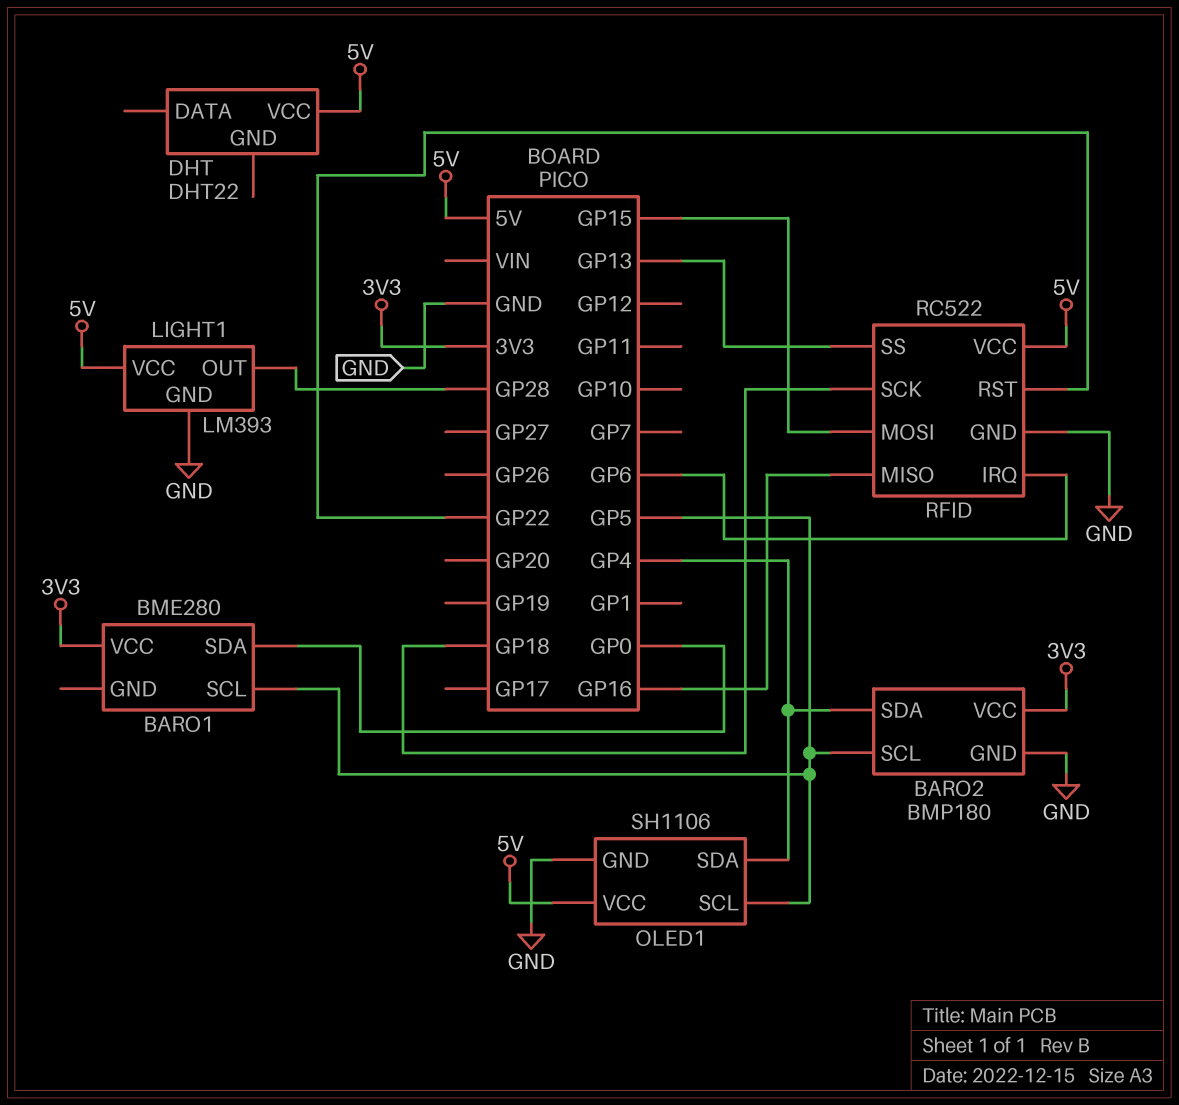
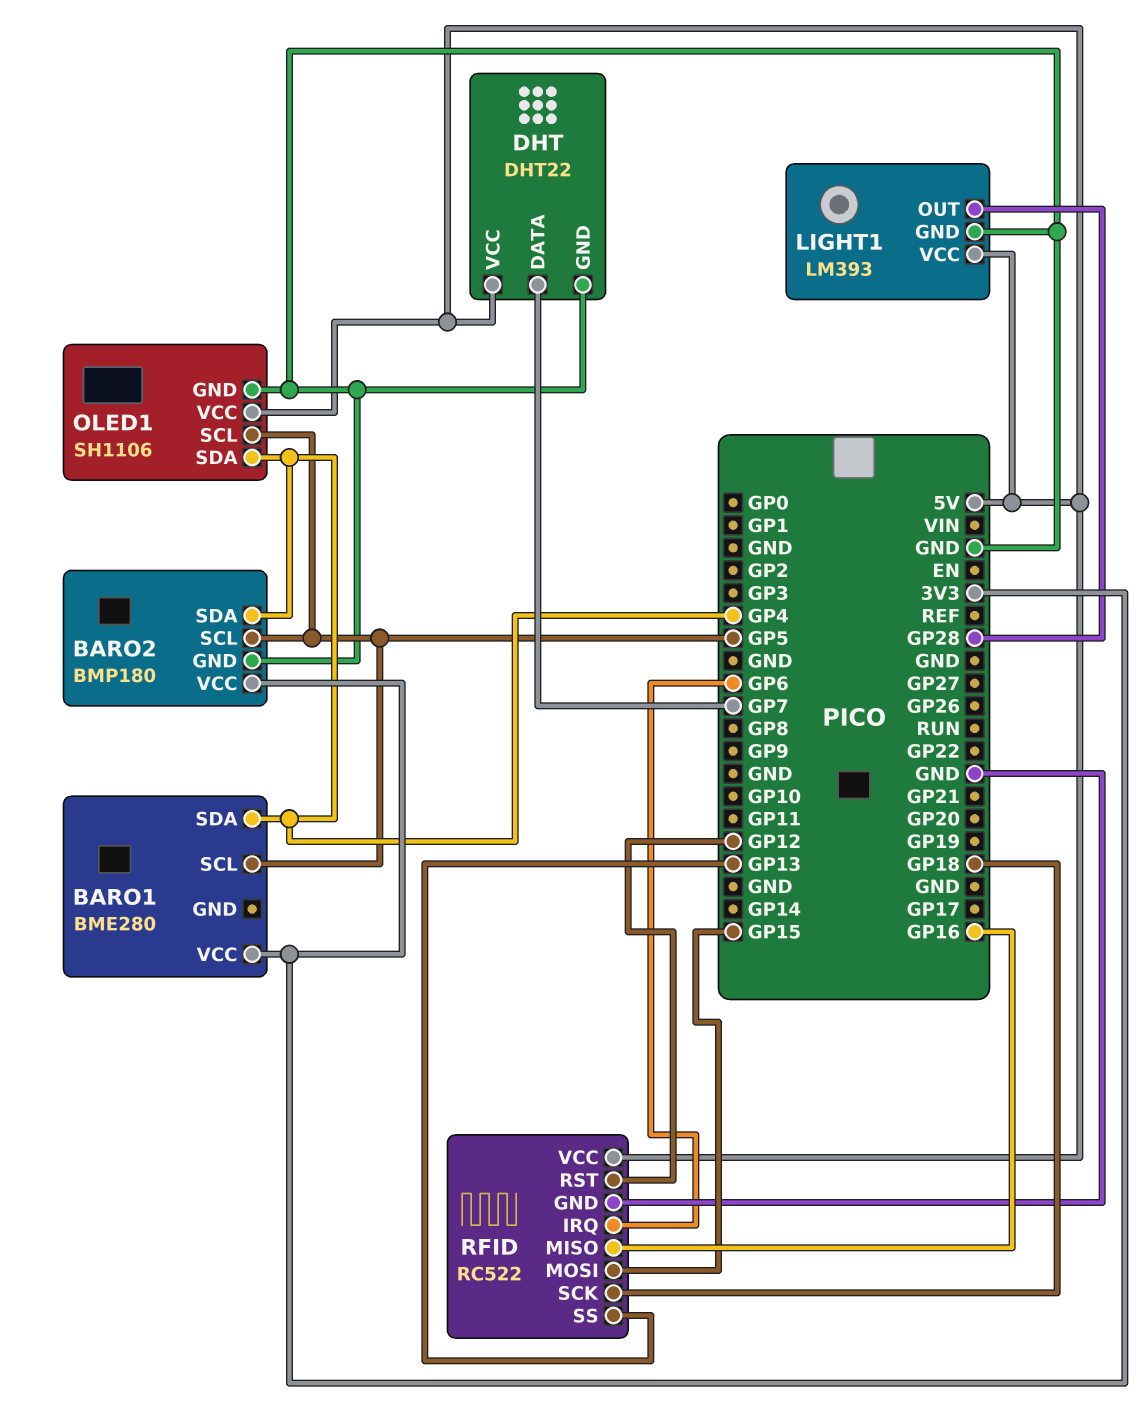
BARO1 pin SDA: GP0 -> GP4
DHT pin DATA: none -> GP7
DHT pin GND: none -> GND
RFID pin RST: GP22 -> GP12

